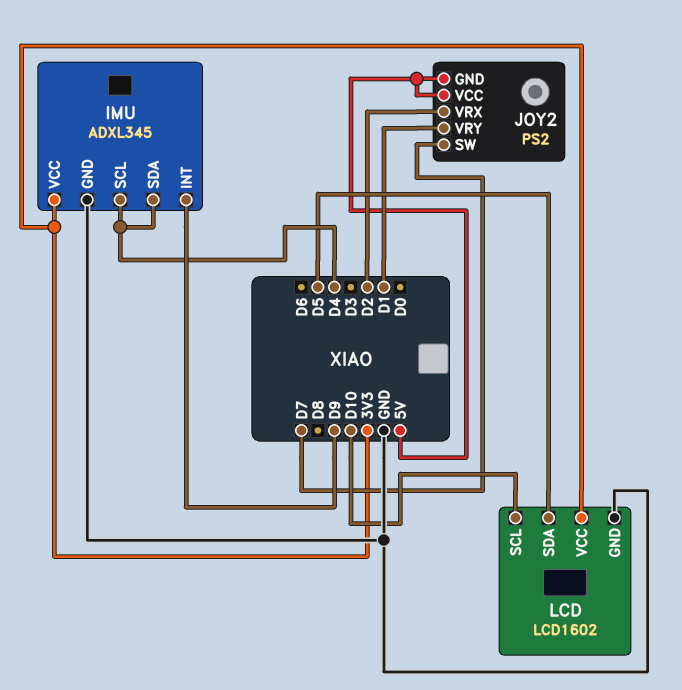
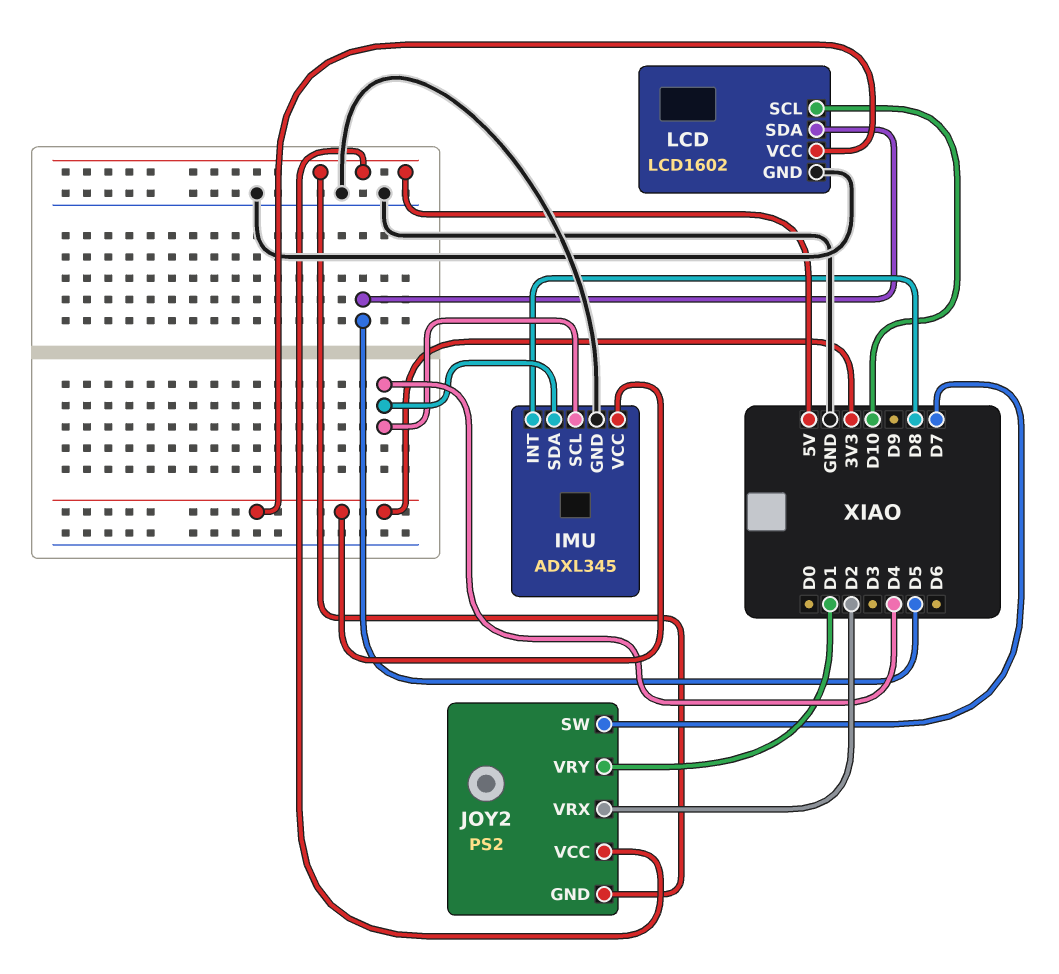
IMU pin INT: D9 -> D8

